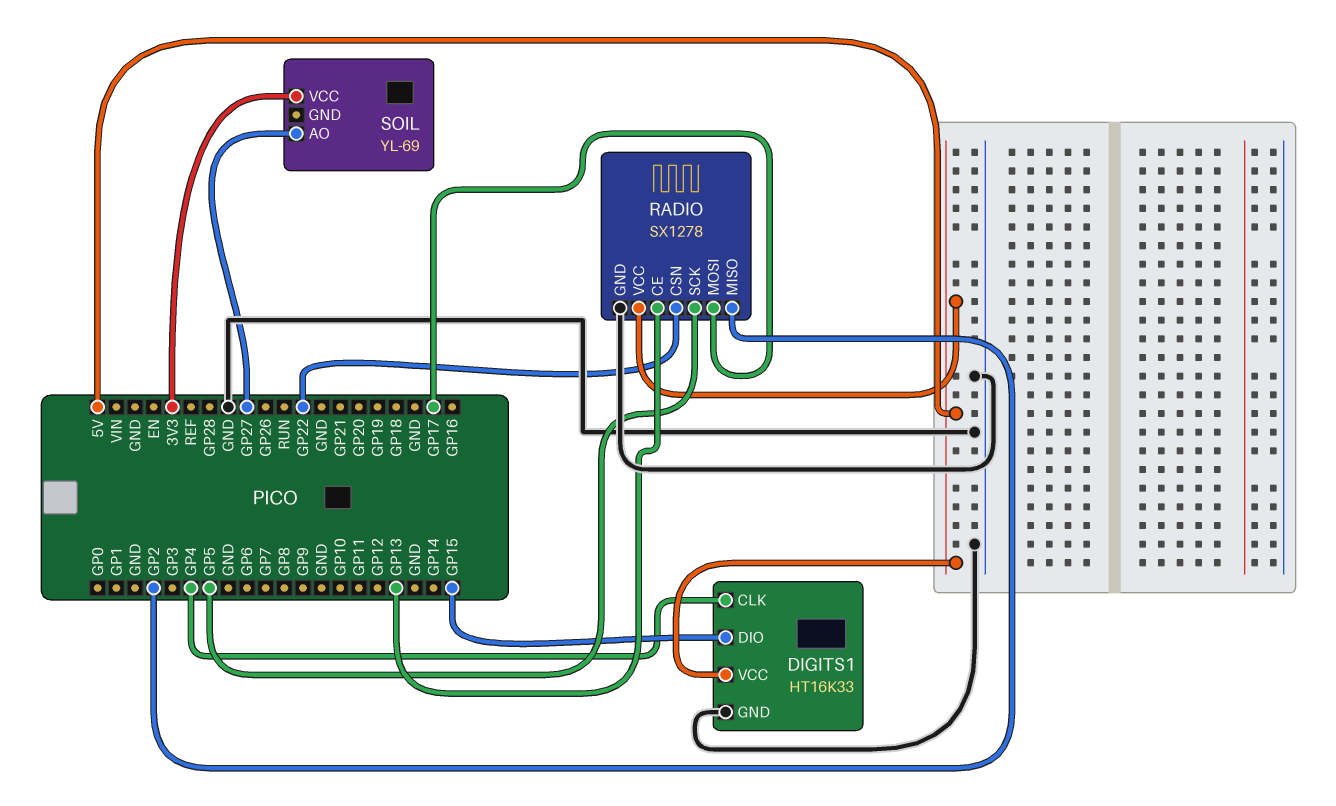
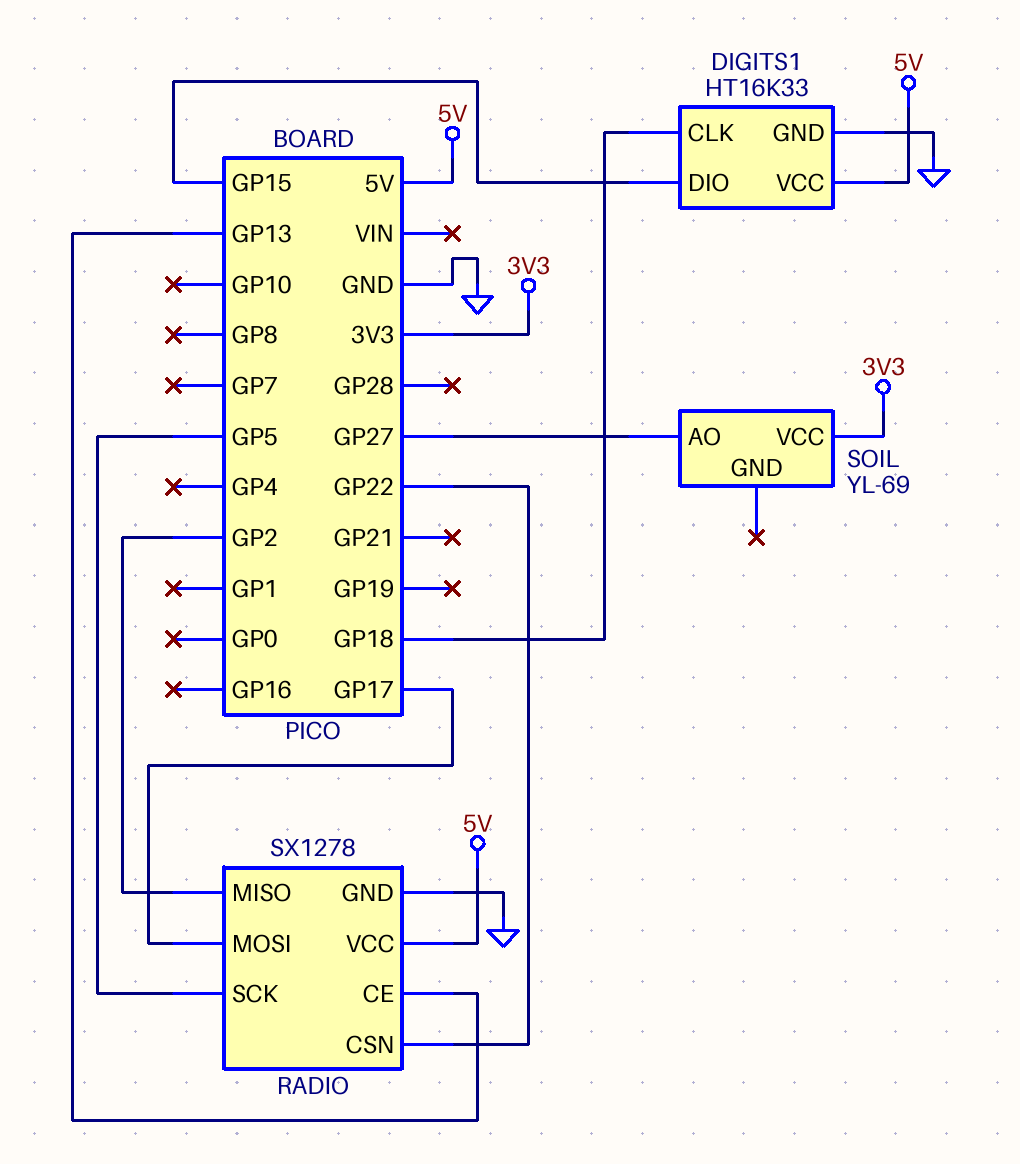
DIGITS1 pin CLK: GP4 -> GP18

